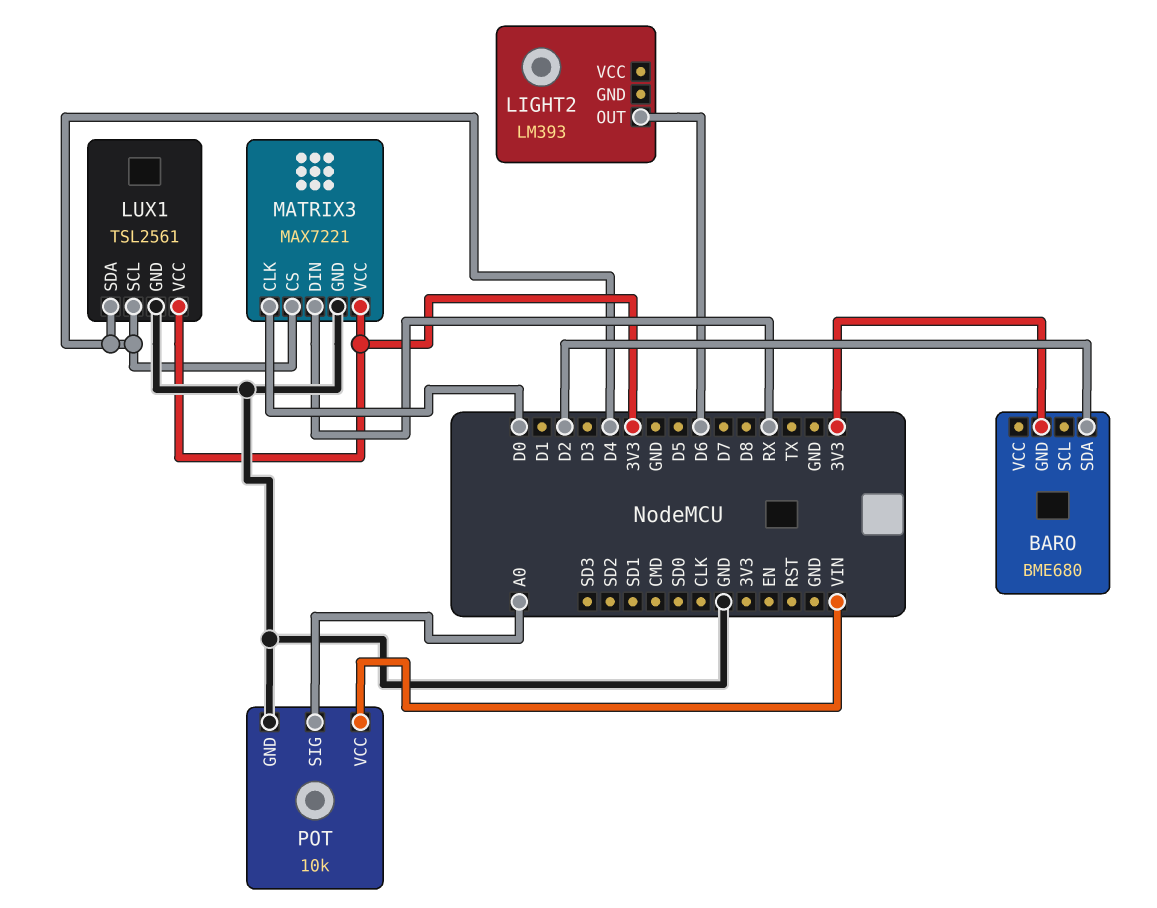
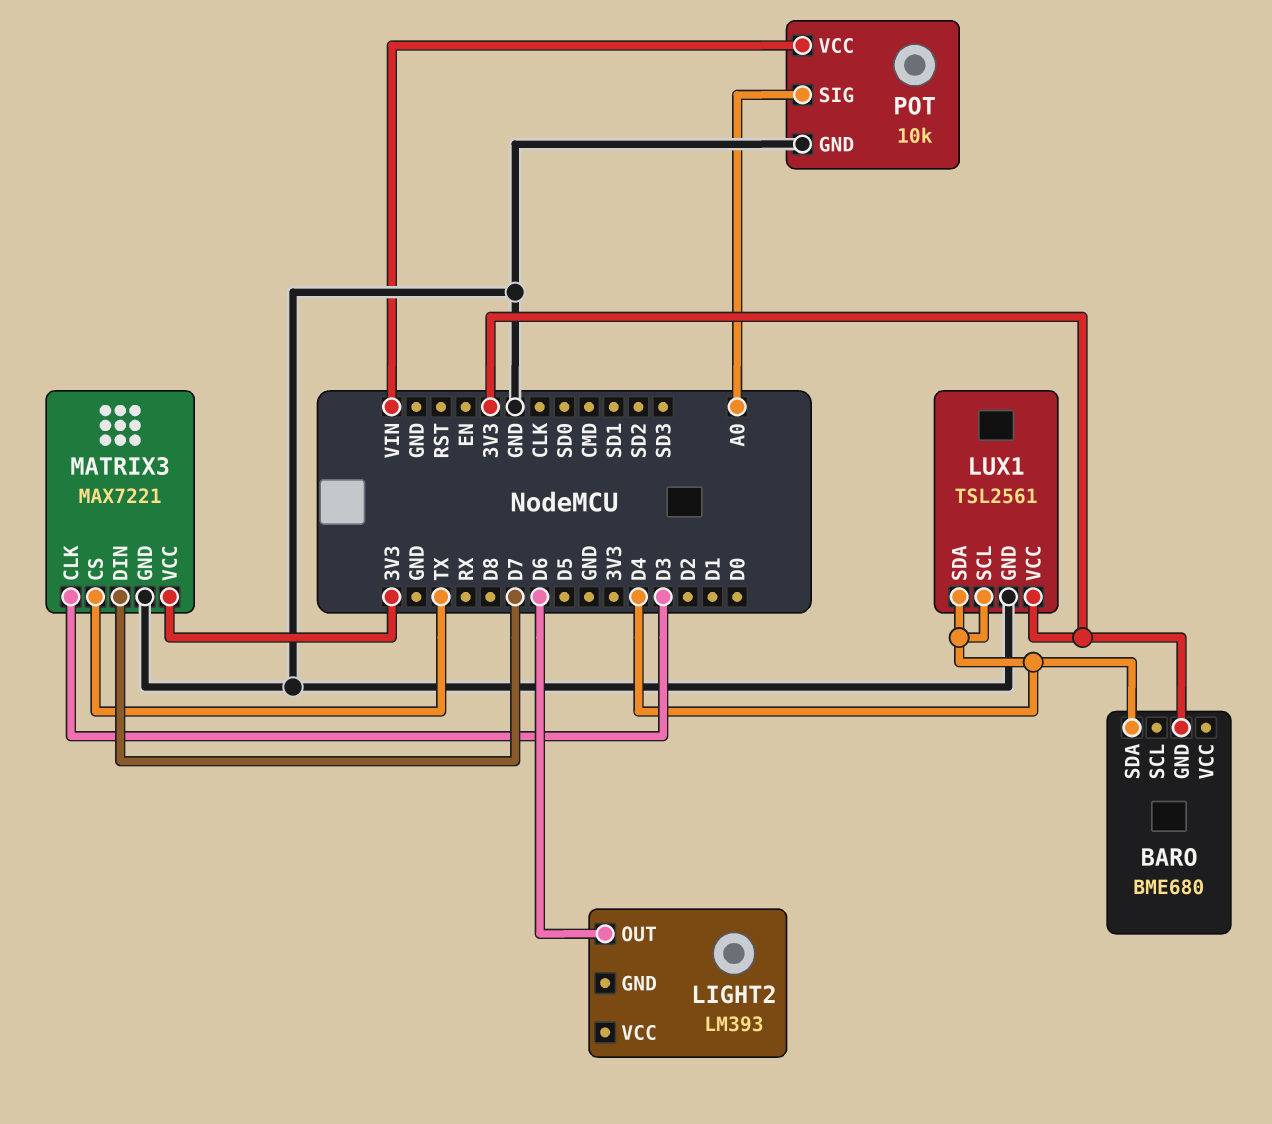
BARO pin SDA: D2 -> D4
MATRIX3 pin CLK: D0 -> D3
MATRIX3 pin CS: D4 -> TX
MATRIX3 pin DIN: RX -> D7

